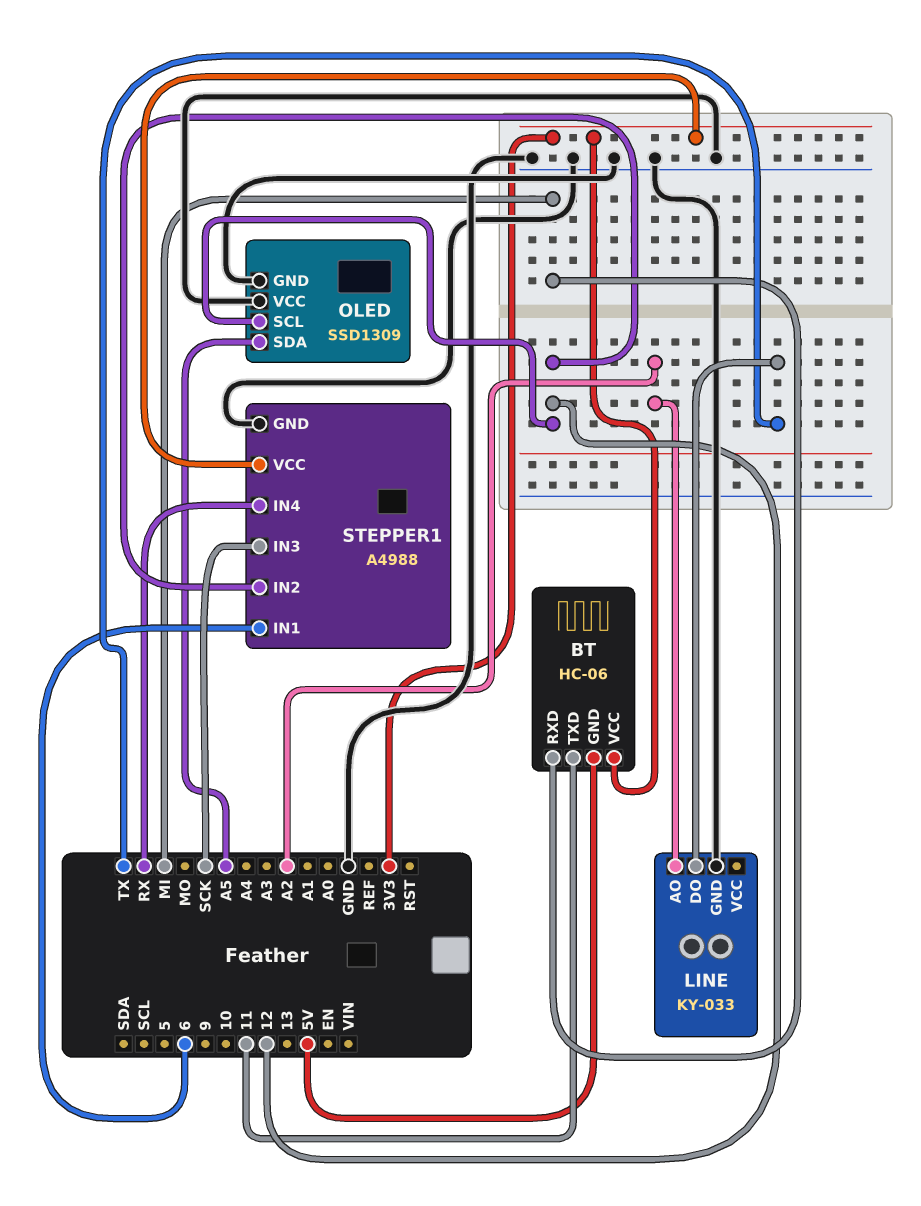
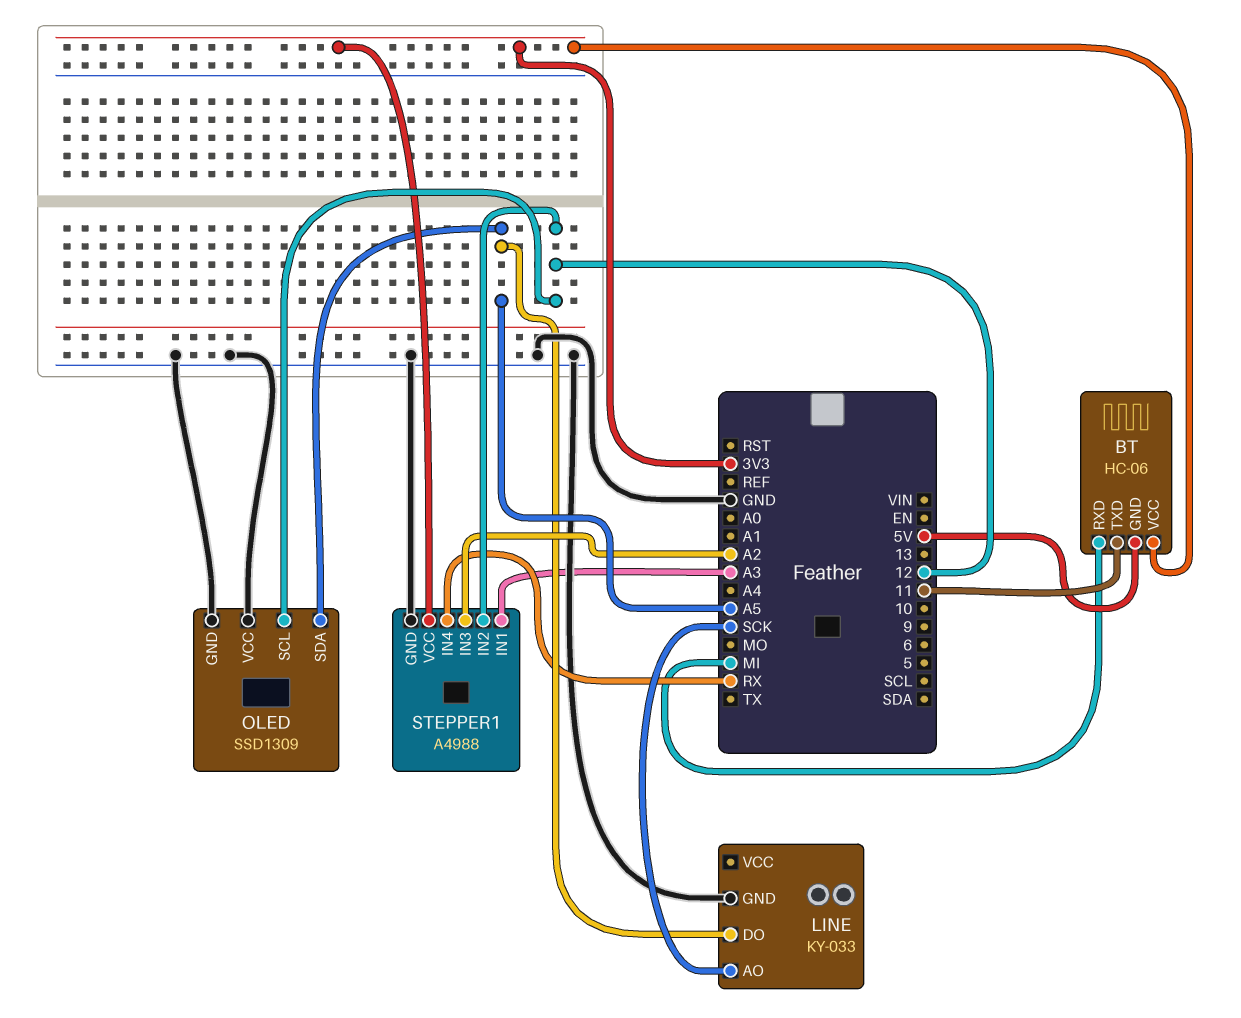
LINE pin AO: A2 -> SCK
LINE pin DO: TX -> A5
STEPPER1 pin IN1: 6 -> A3
STEPPER1 pin IN3: SCK -> A2

